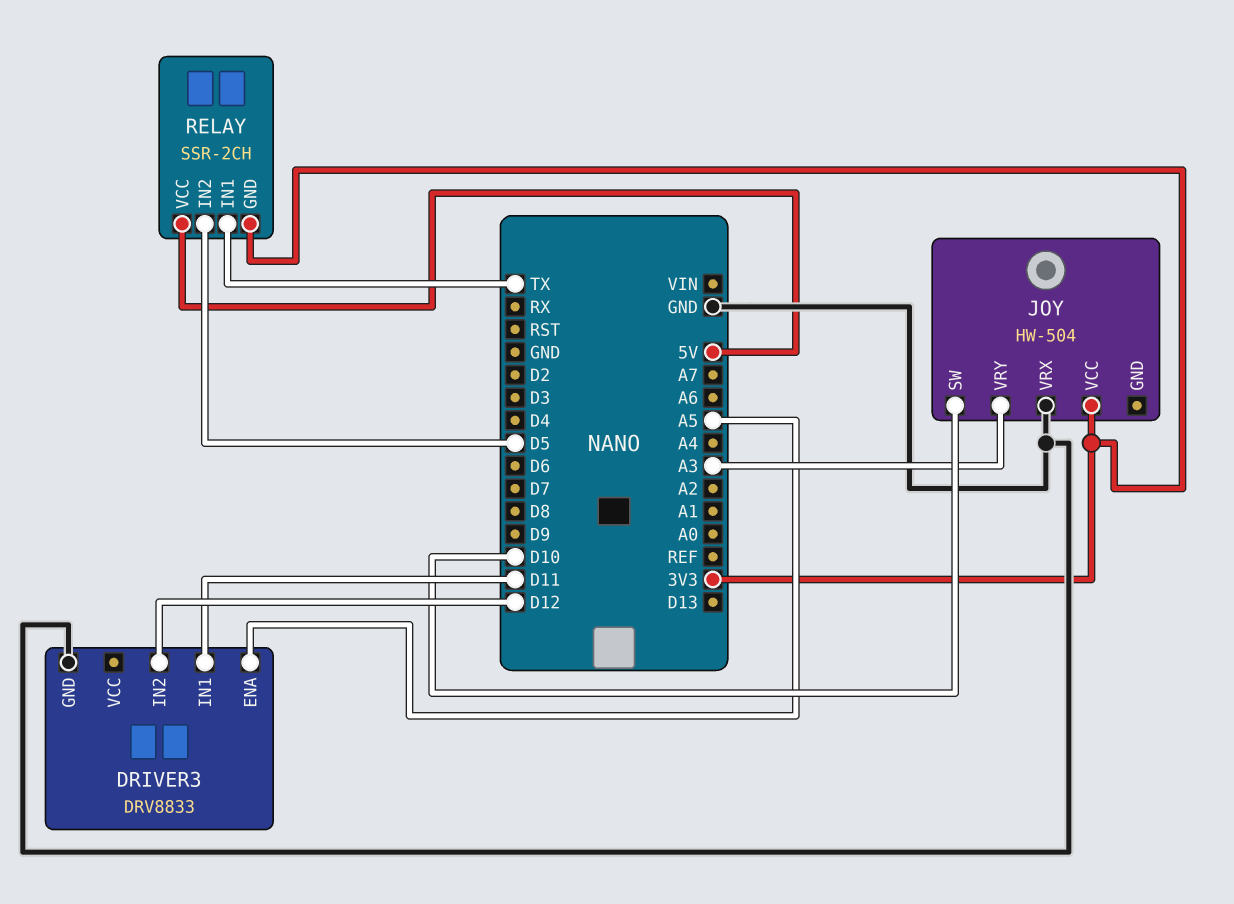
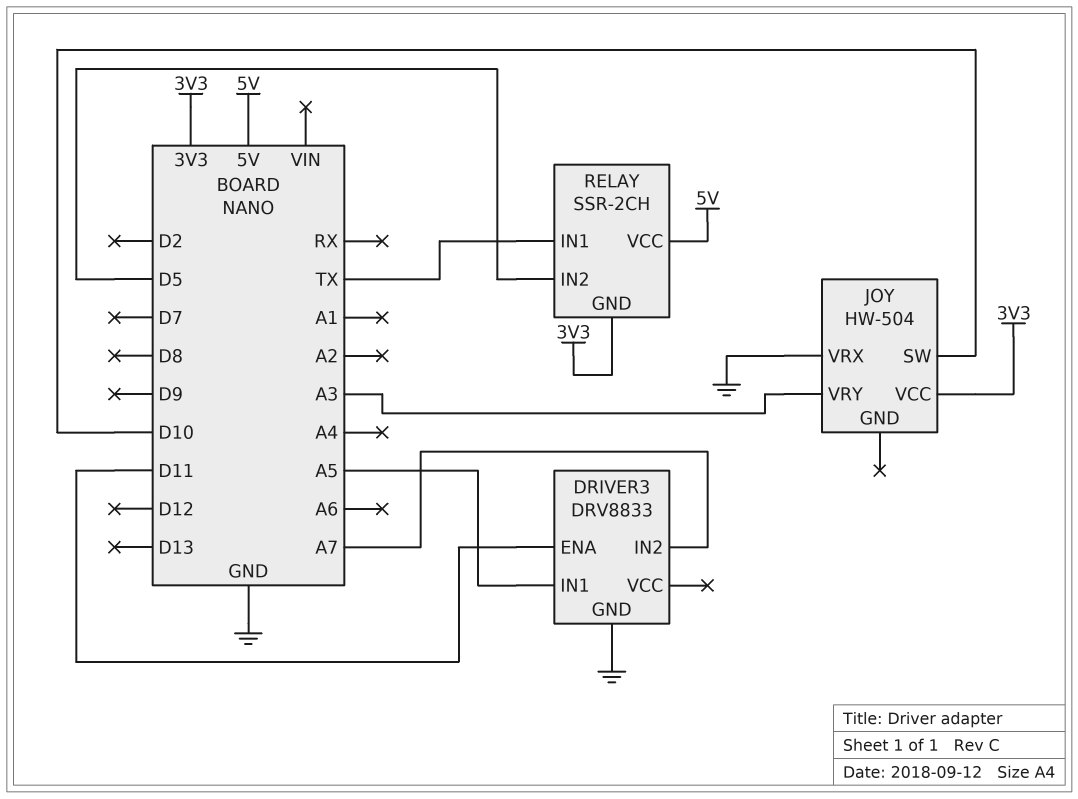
DRIVER3 pin ENA: A5 -> D11
DRIVER3 pin IN1: D11 -> A5
DRIVER3 pin IN2: D12 -> A7

